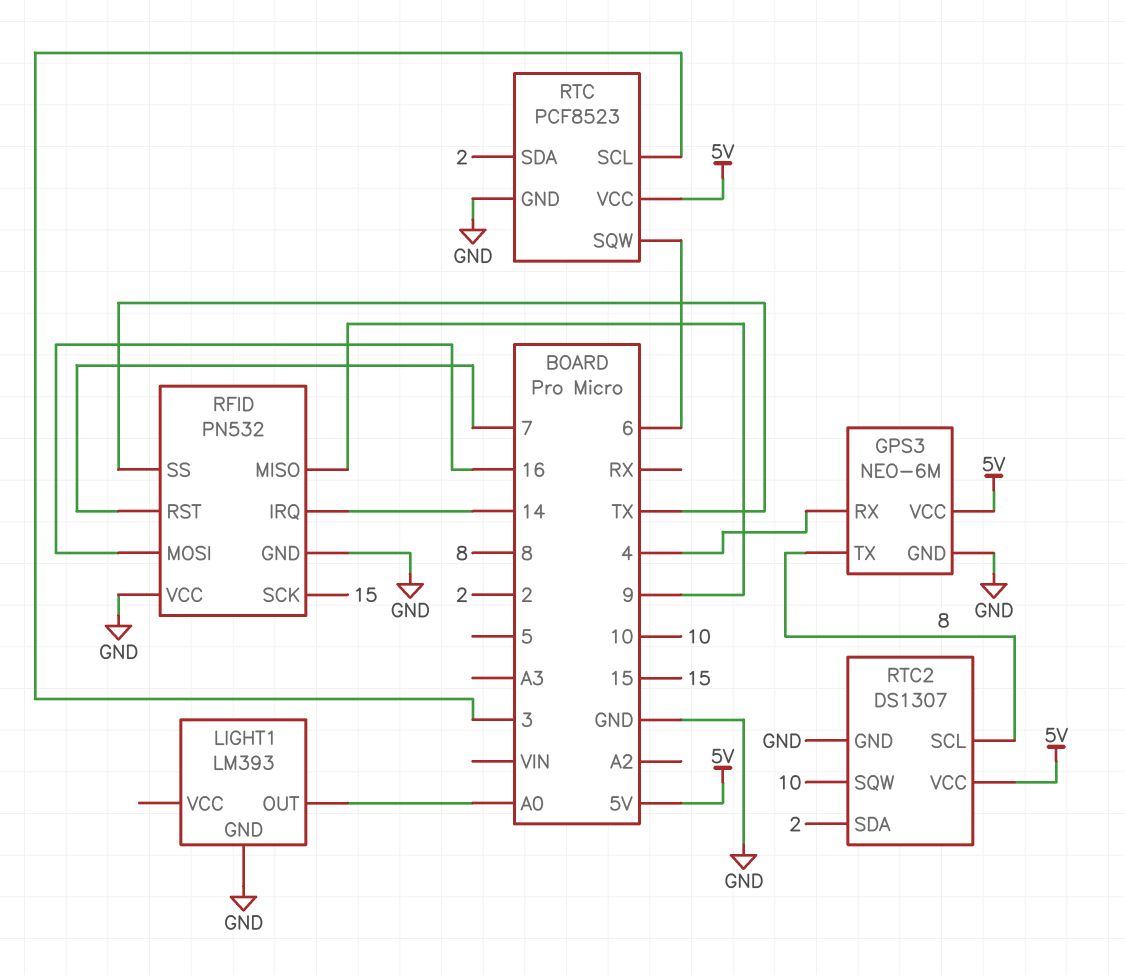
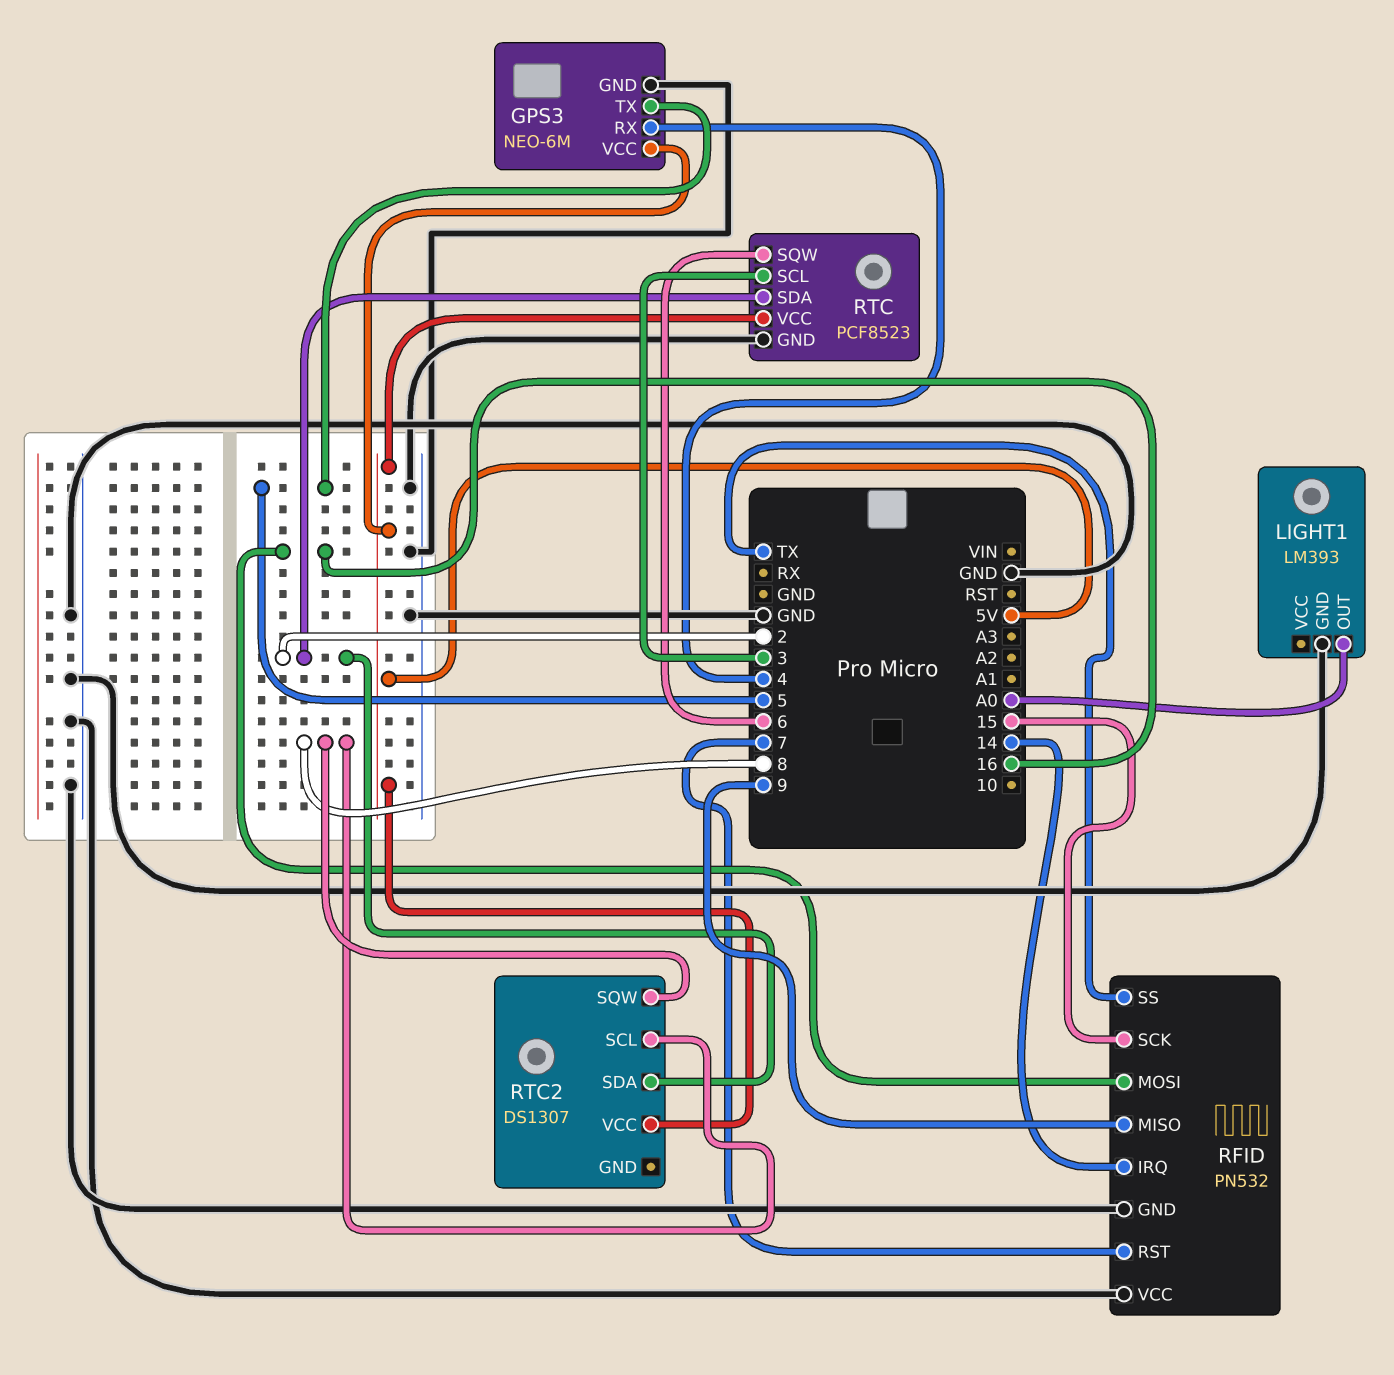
GPS3 pin TX: 8 -> 5
RTC2 pin GND: GND -> none
RTC2 pin SQW: 10 -> 8

